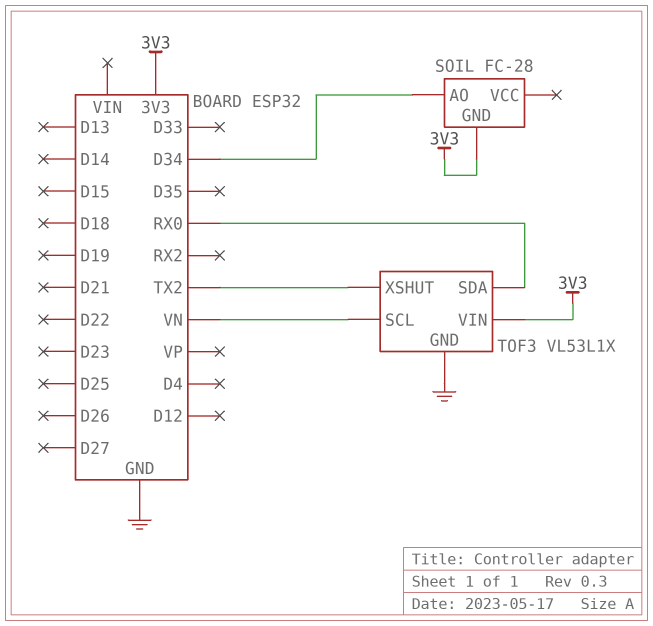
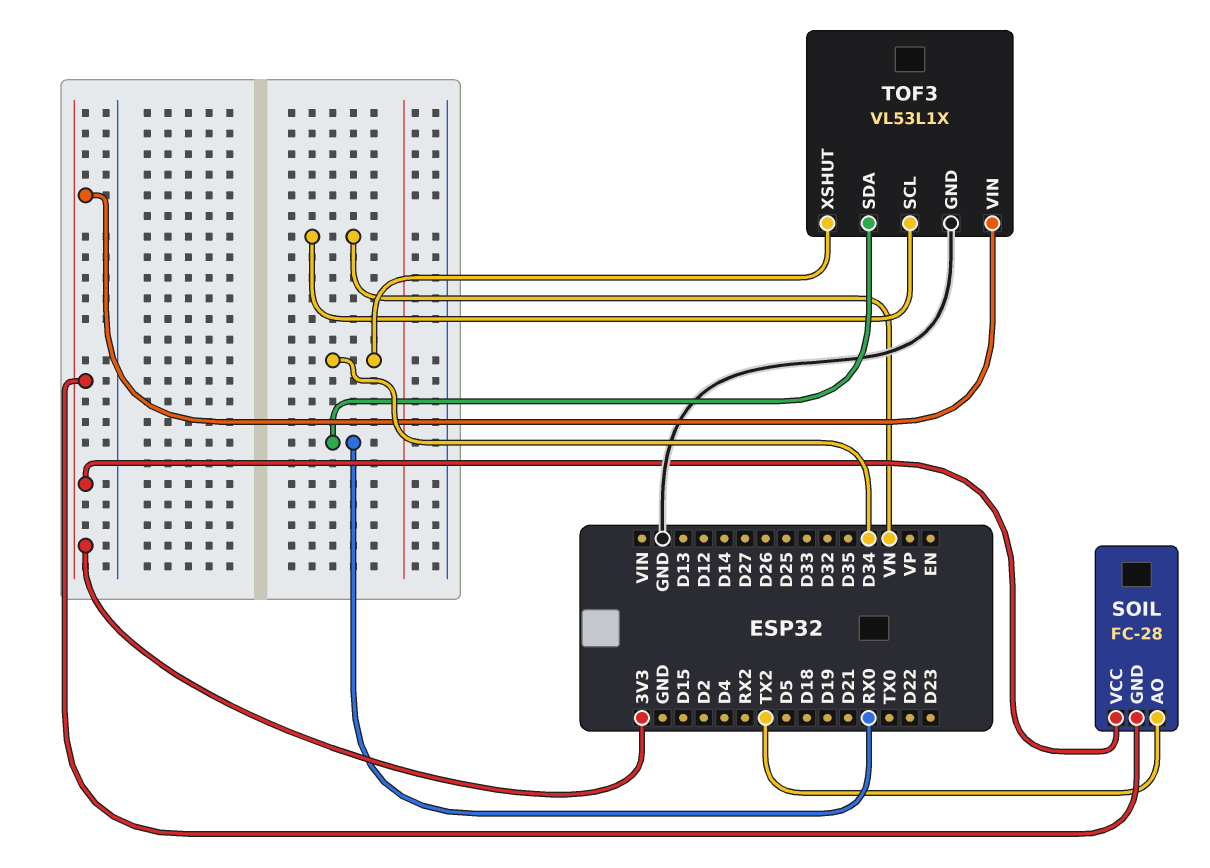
SOIL pin AO: D34 -> TX2
SOIL pin VCC: none -> 3V3
TOF3 pin XSHUT: TX2 -> D34

